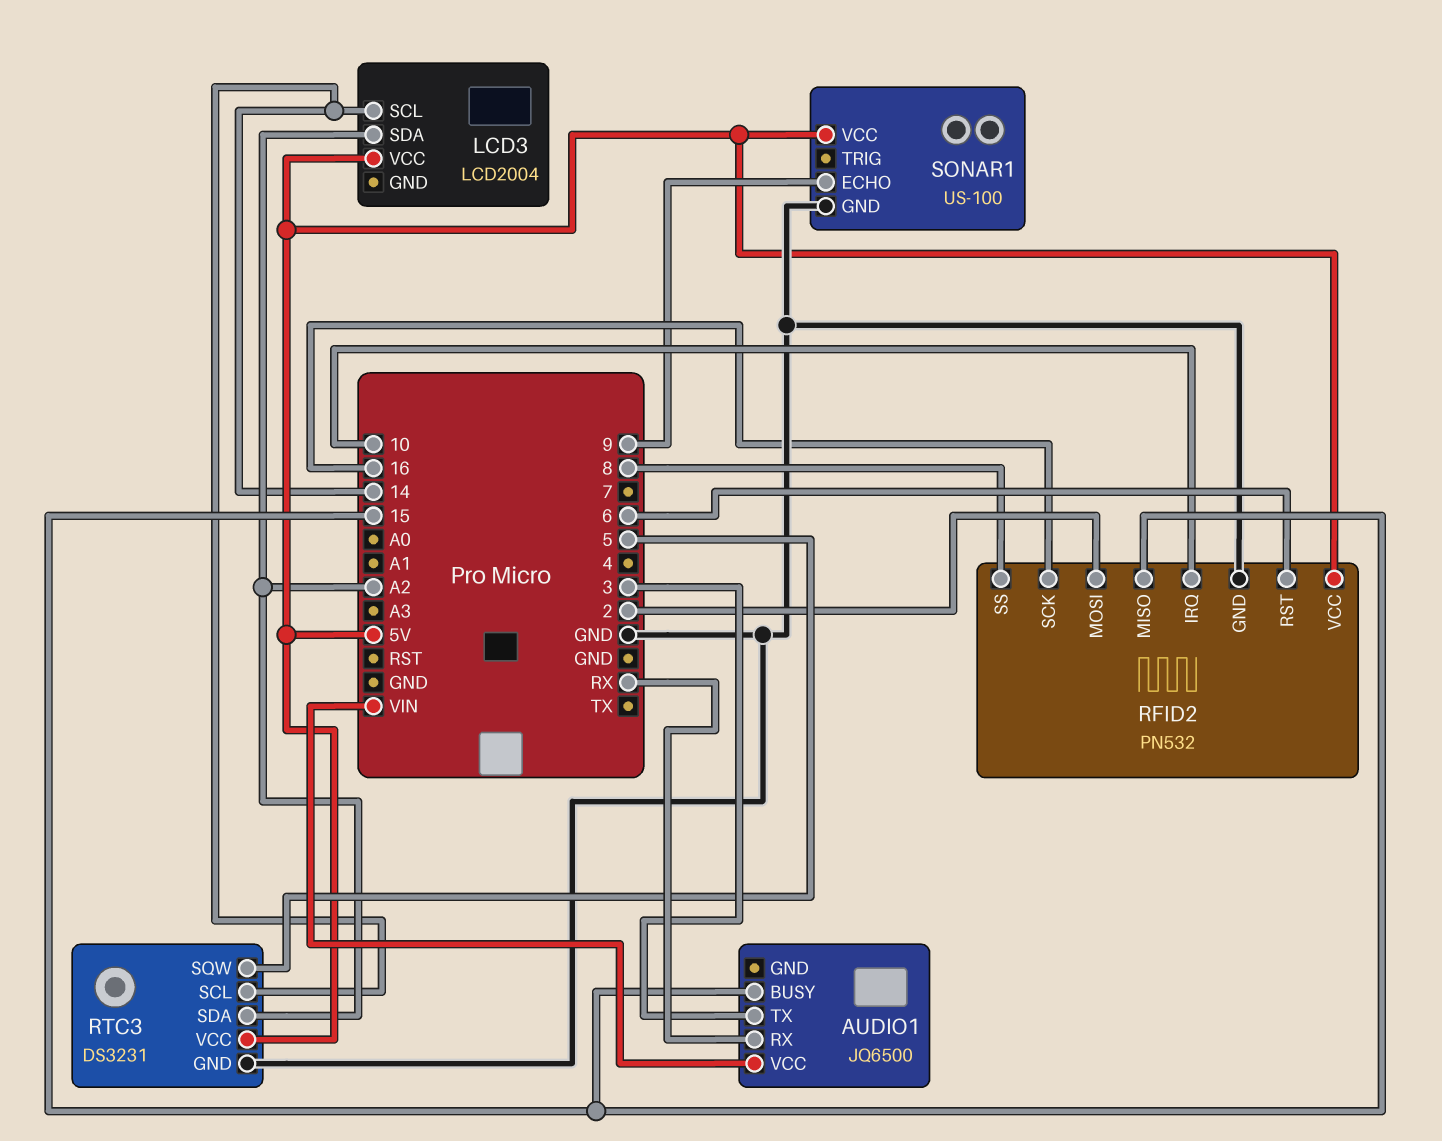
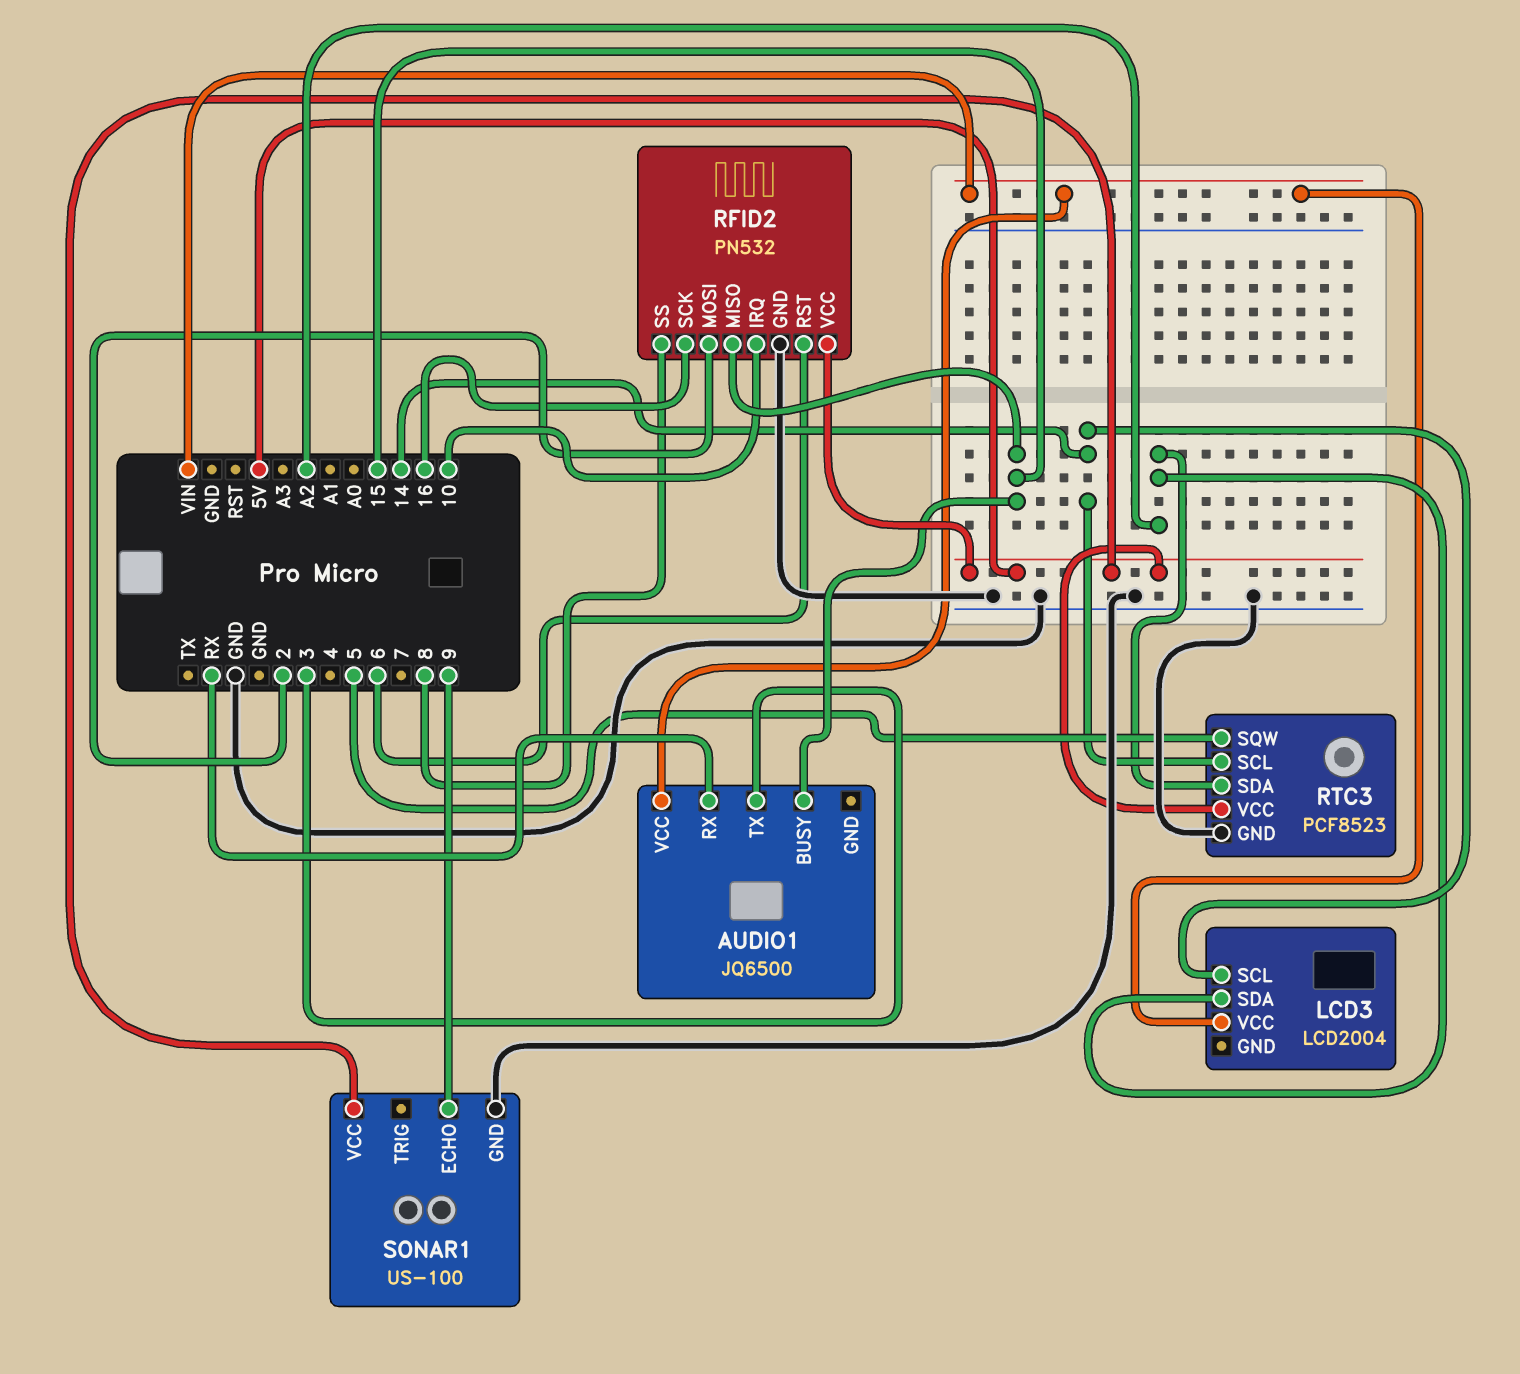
LCD3 pin VCC: 5V -> VIN
RTC3: DS3231 -> PCF8523

